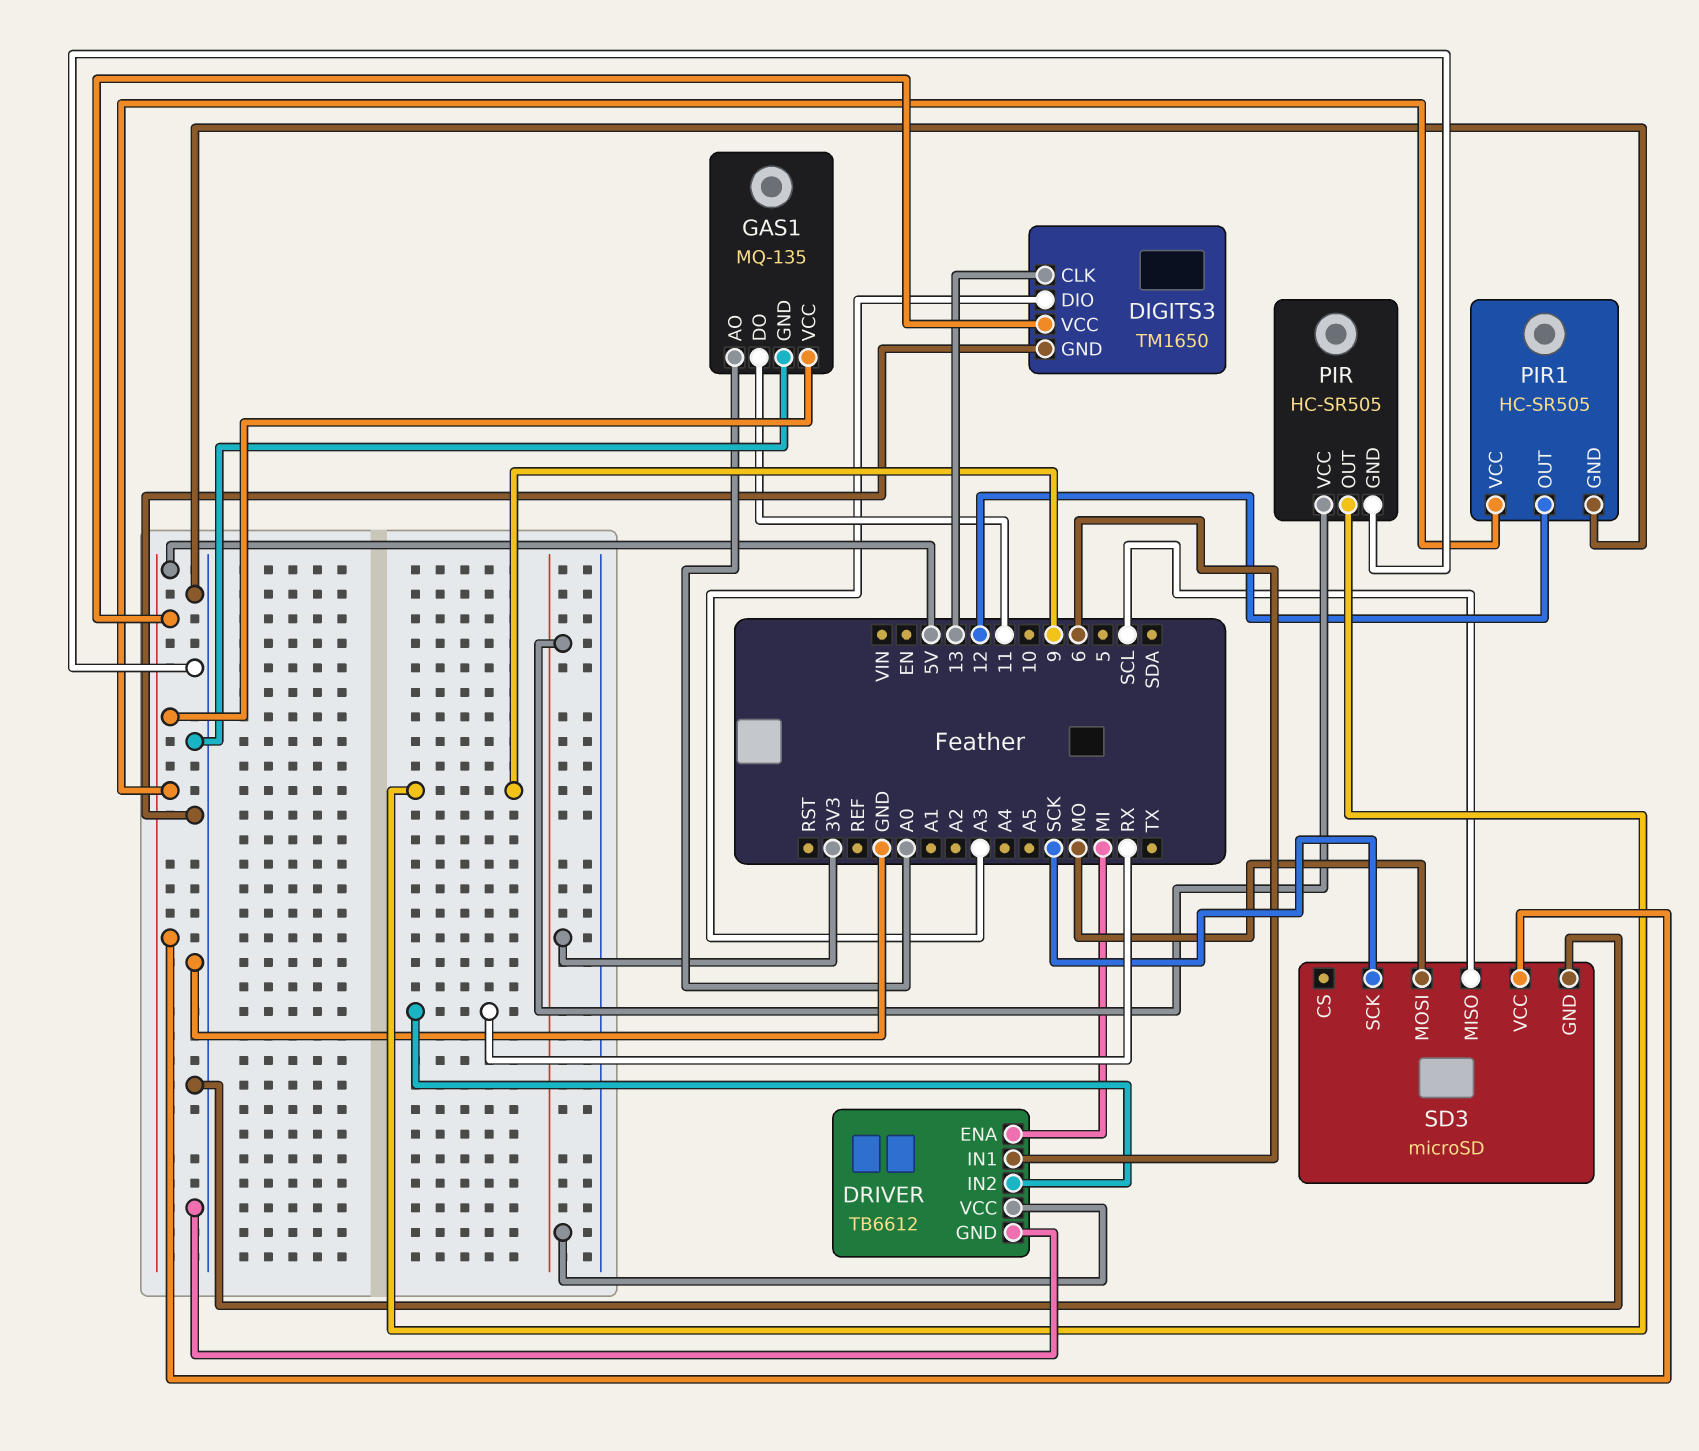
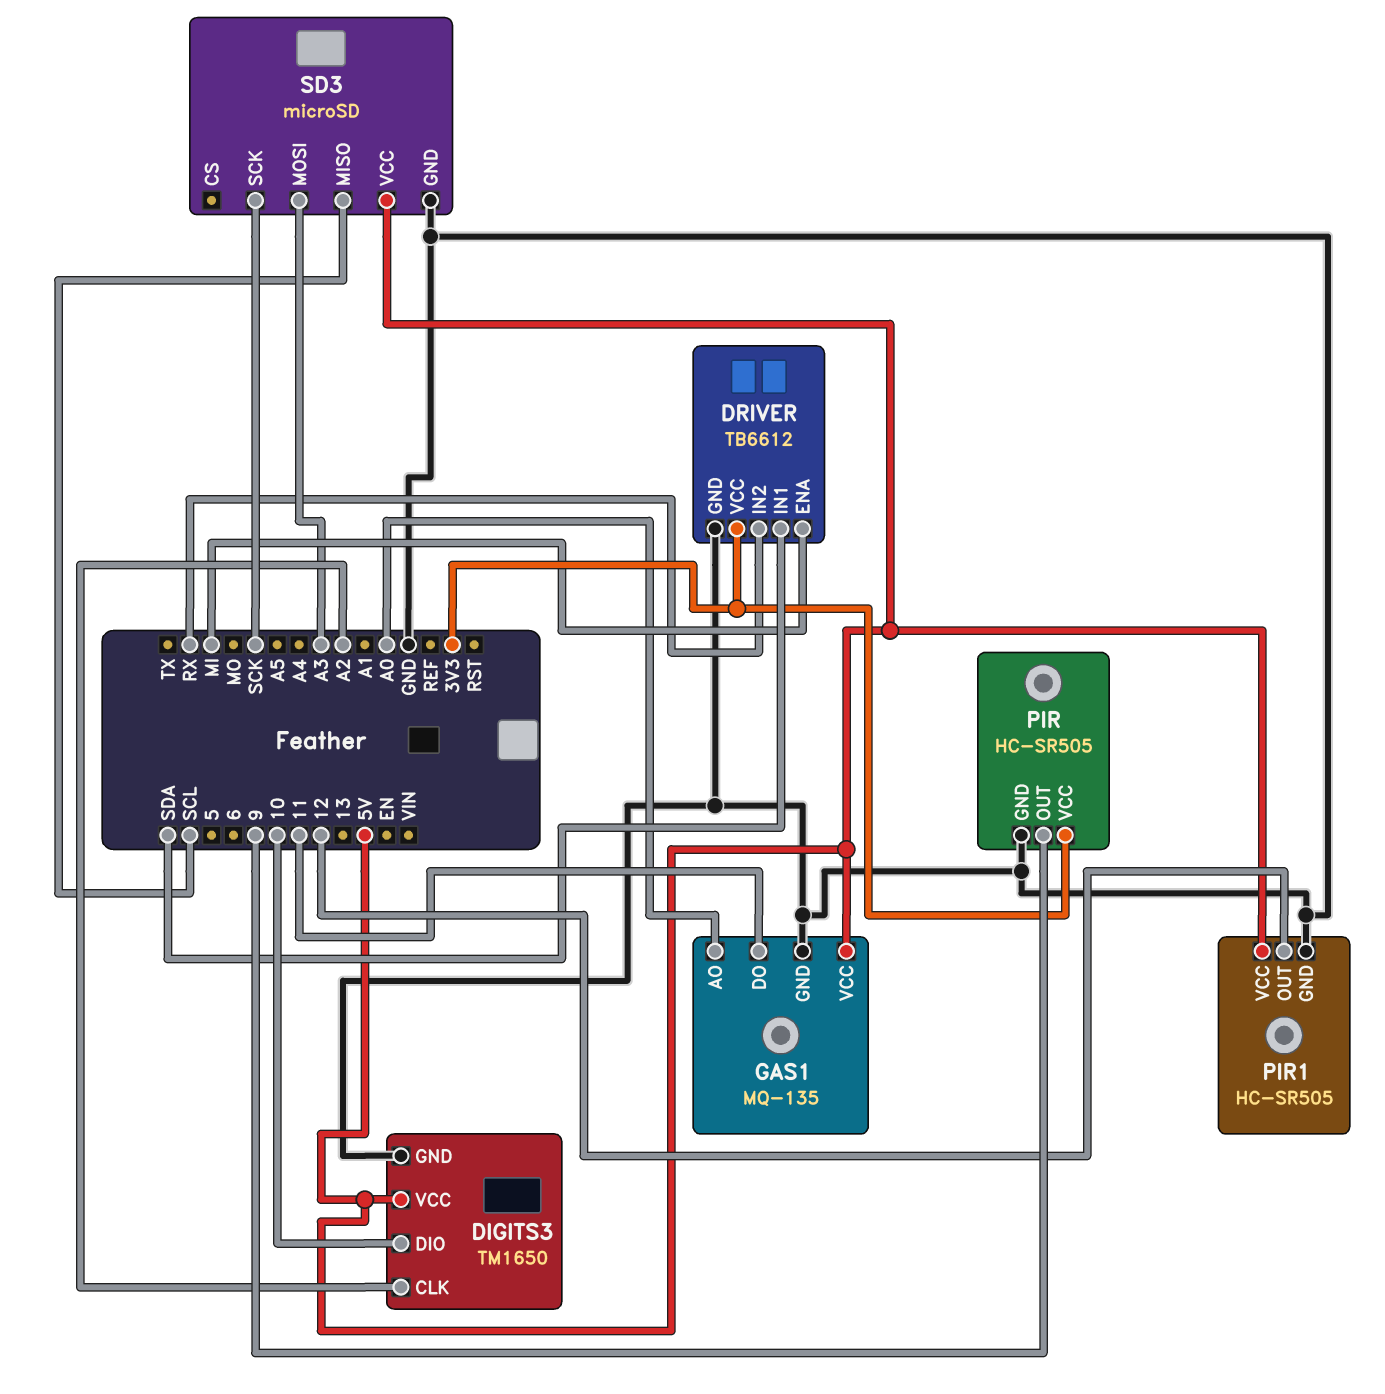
DIGITS3 pin CLK: 13 -> A2
DIGITS3 pin DIO: A3 -> 10
DRIVER pin IN1: 6 -> SDA
SD3 pin MOSI: MO -> A3

